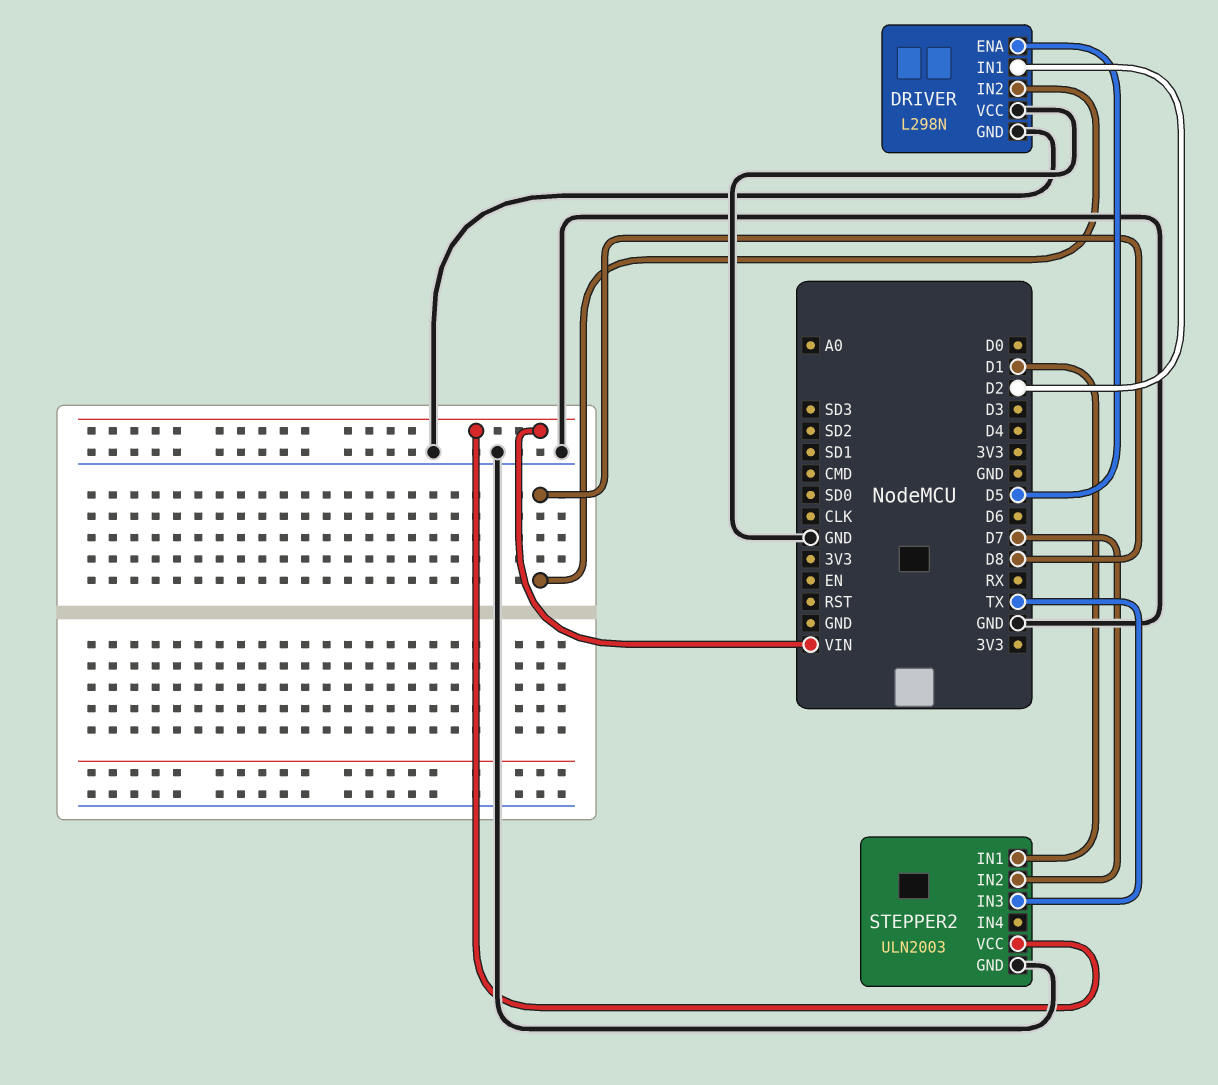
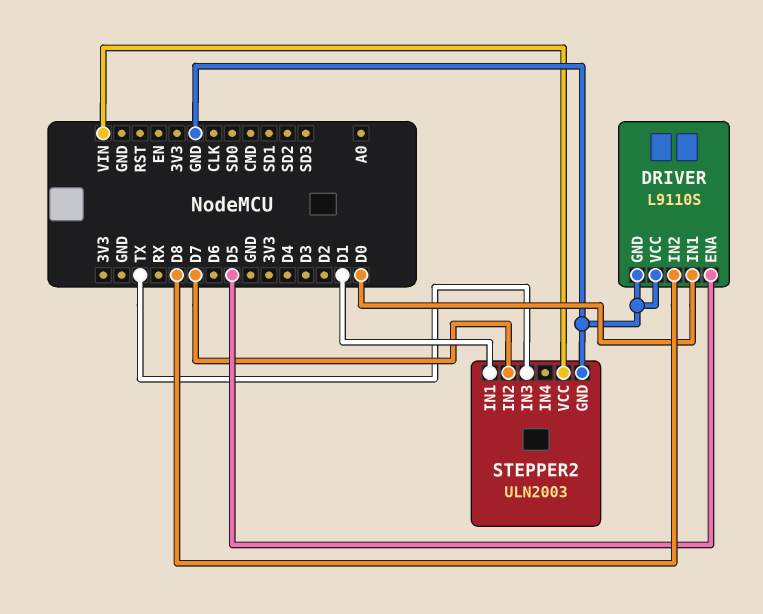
DRIVER: L298N -> L9110S
DRIVER pin IN1: D2 -> D0

